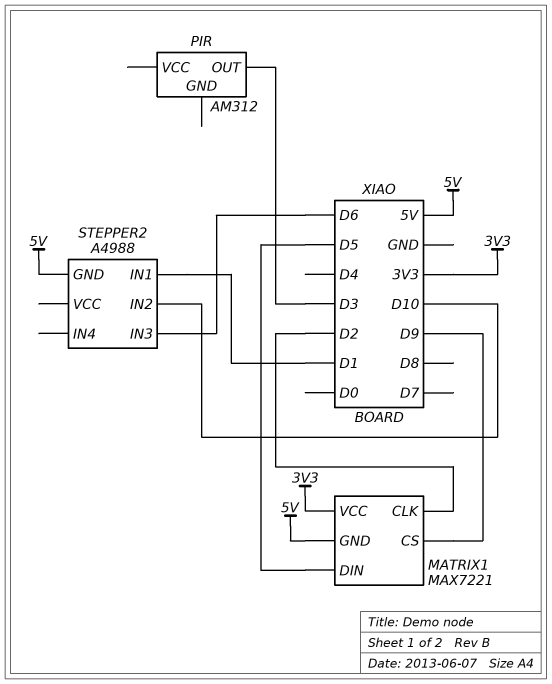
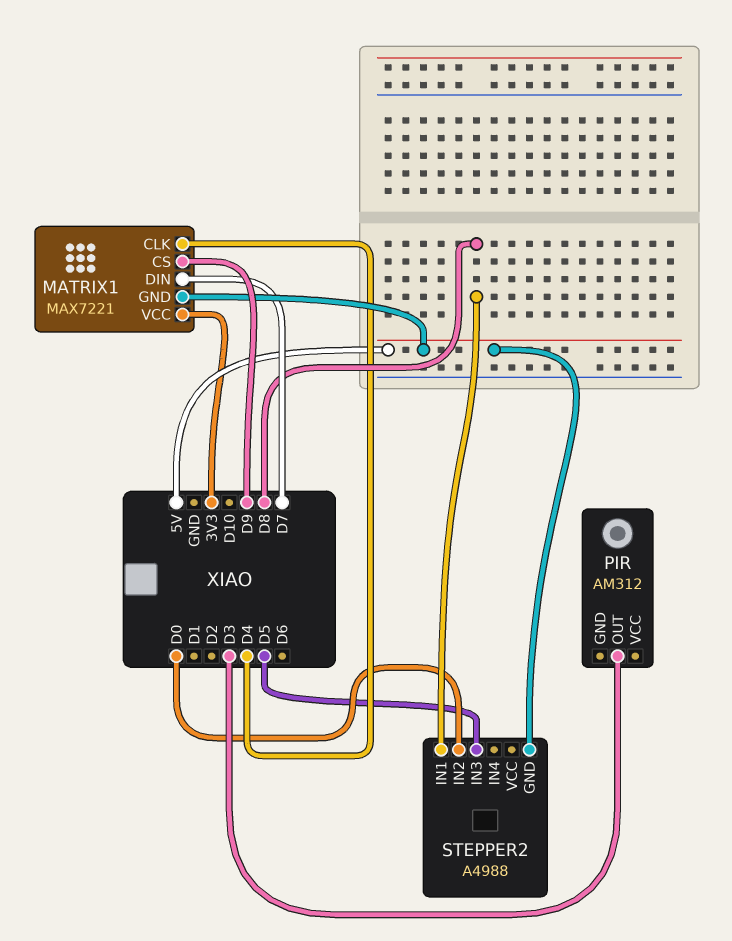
MATRIX1 pin CLK: D2 -> D4
MATRIX1 pin DIN: D5 -> D7
STEPPER2 pin IN1: D1 -> D8
STEPPER2 pin IN2: D10 -> D0
STEPPER2 pin IN3: D6 -> D5

